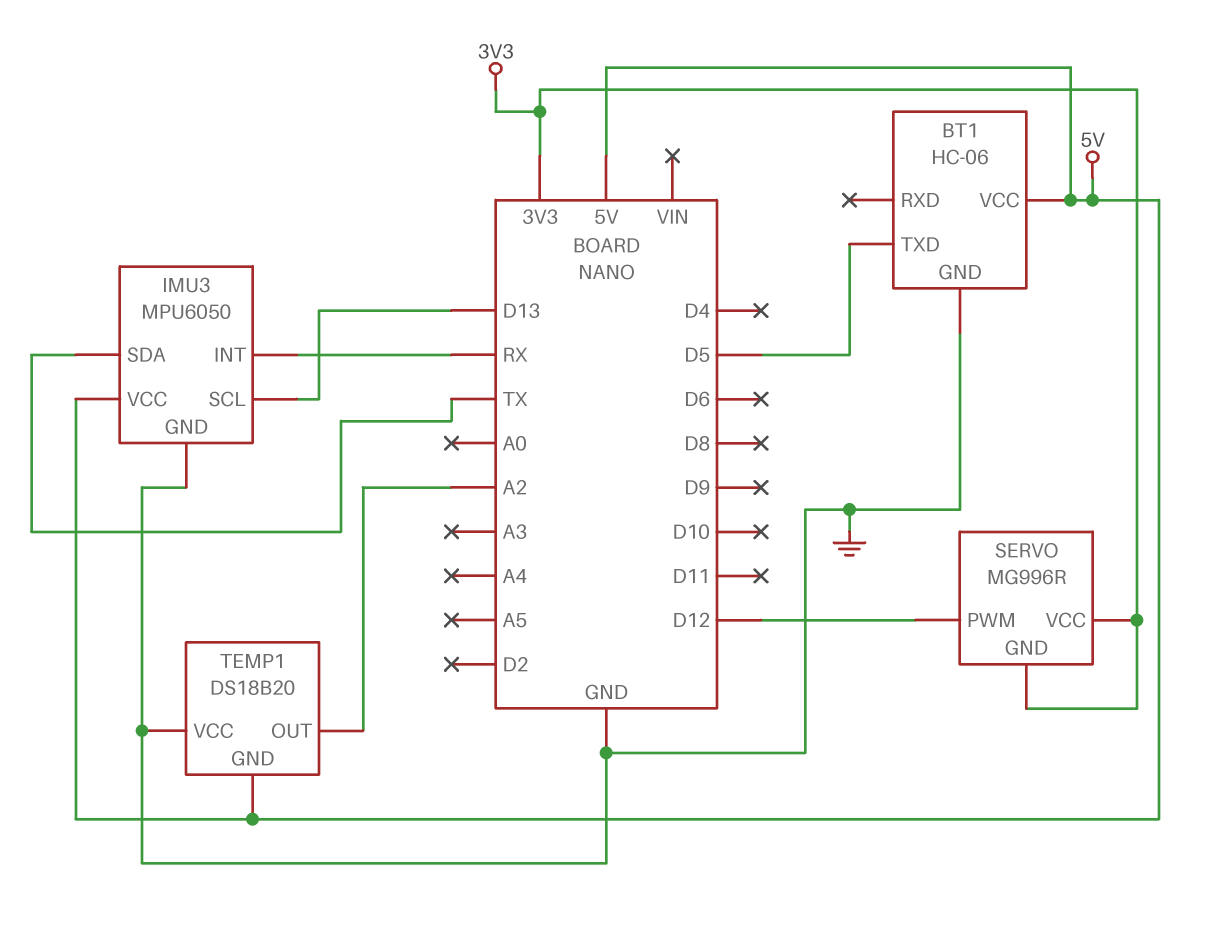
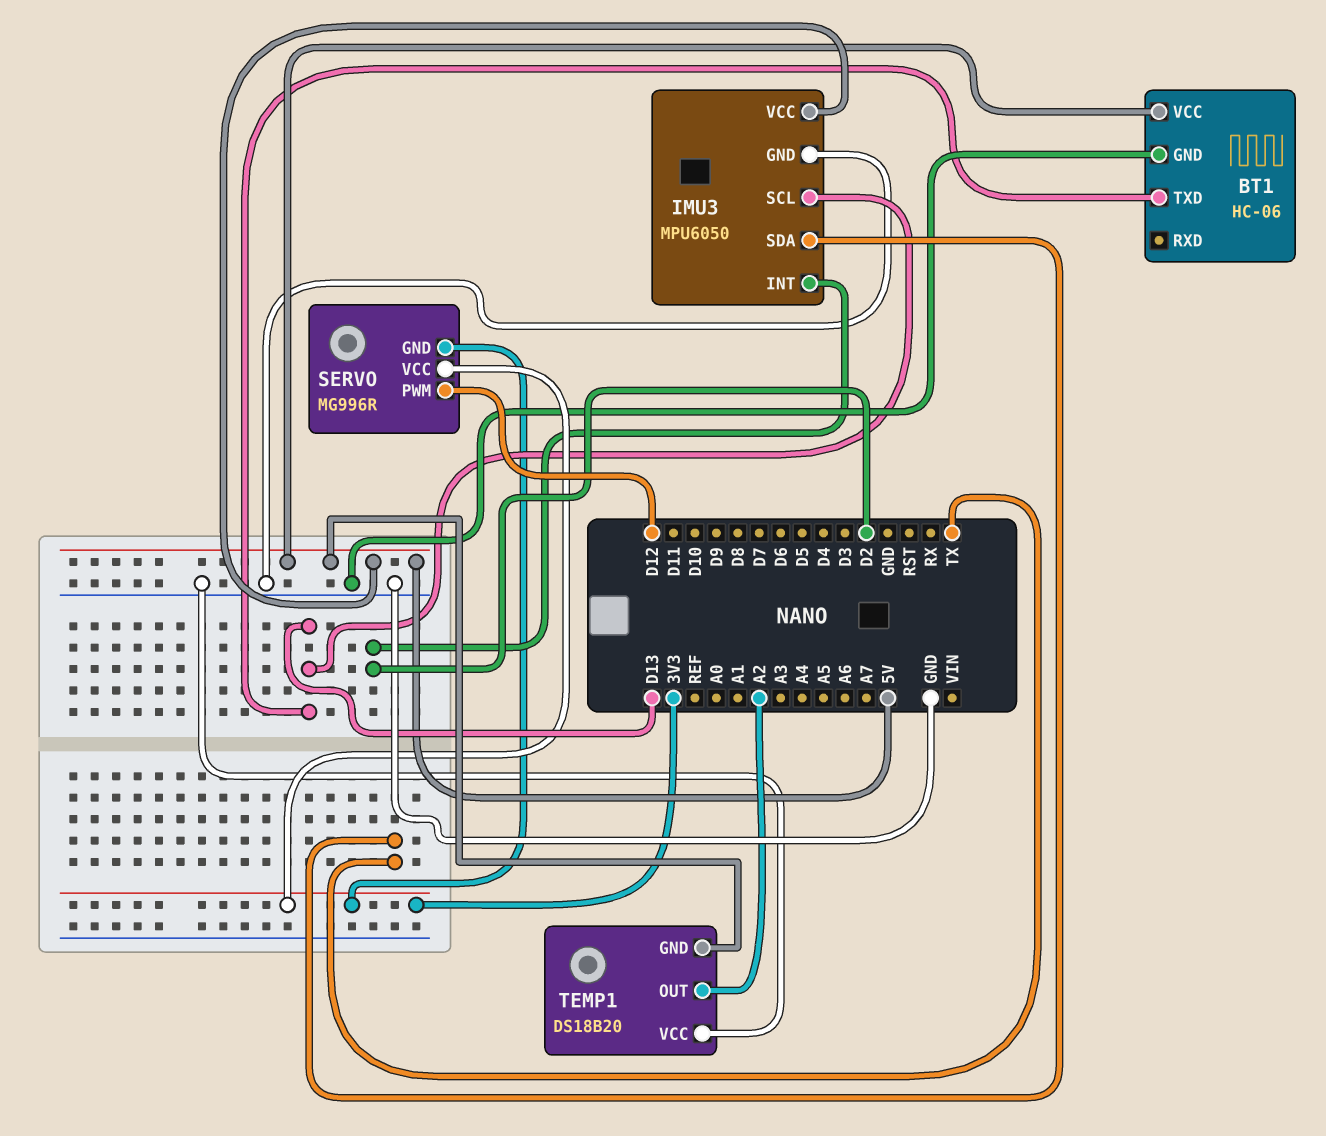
BT1 pin TXD: D5 -> D13
IMU3 pin INT: RX -> D2

